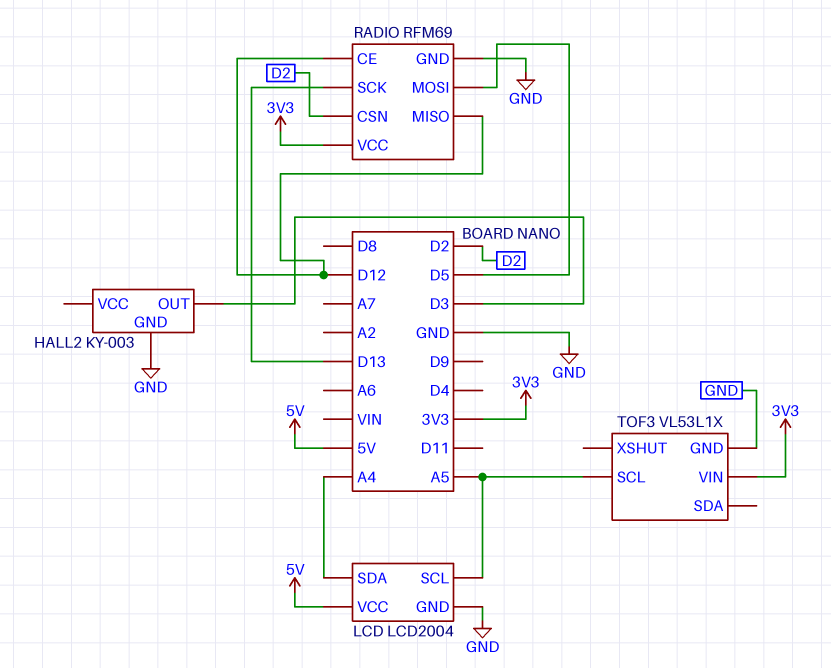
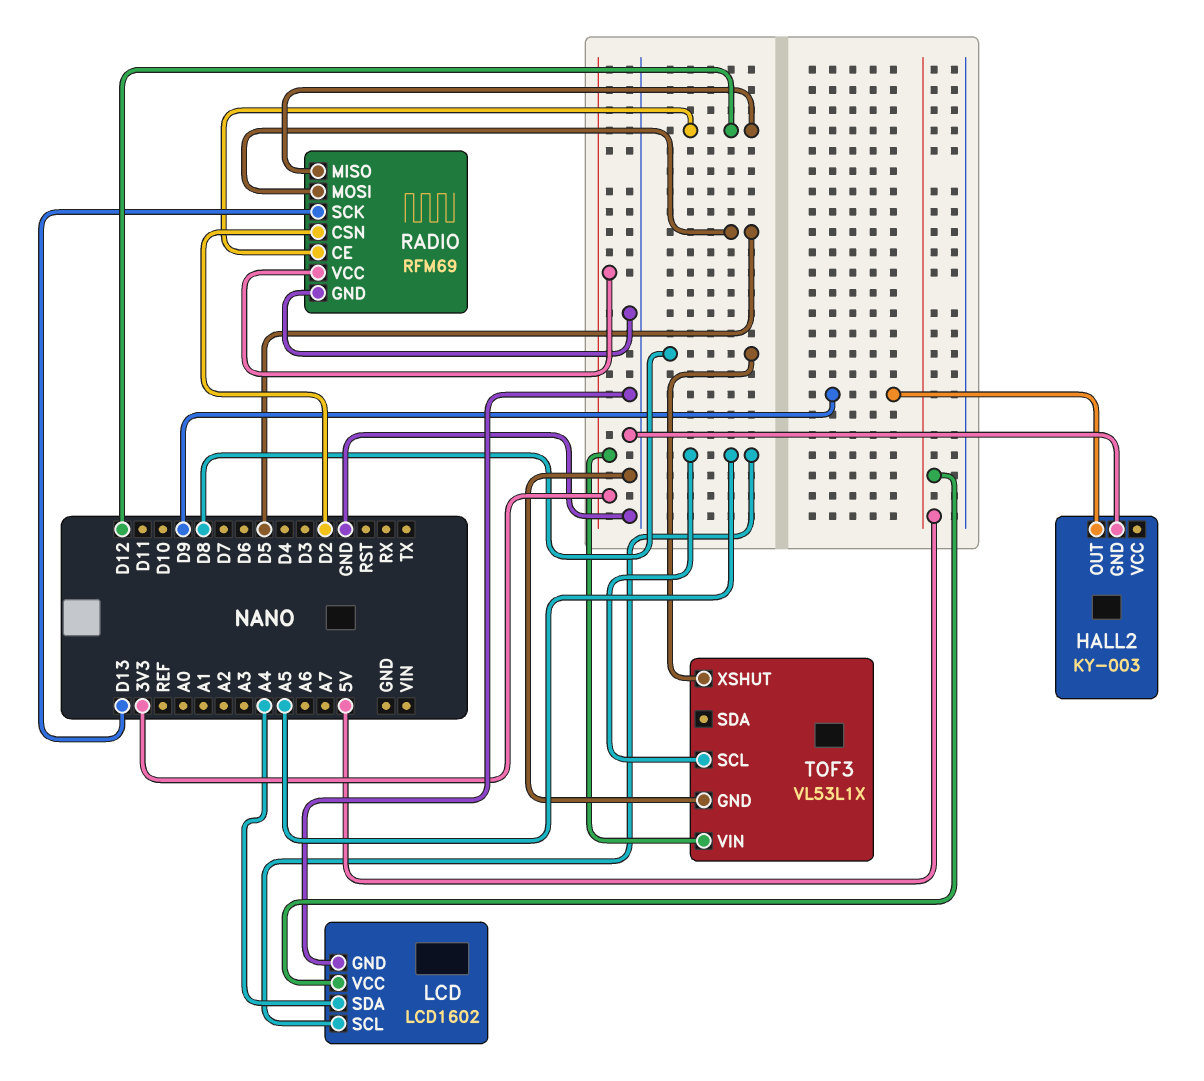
HALL2 pin OUT: D3 -> D9
LCD: LCD2004 -> LCD1602
TOF3 pin XSHUT: none -> D8

